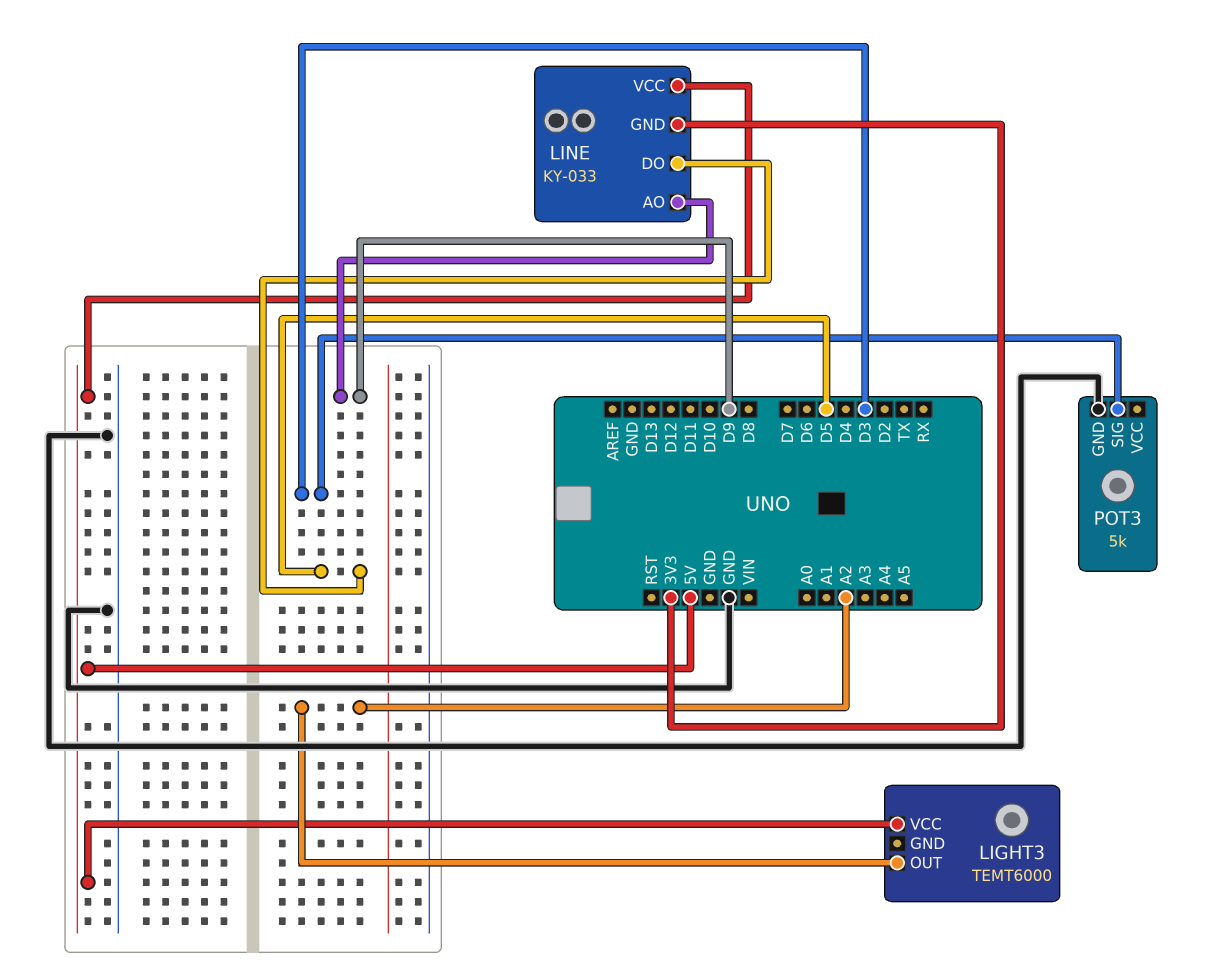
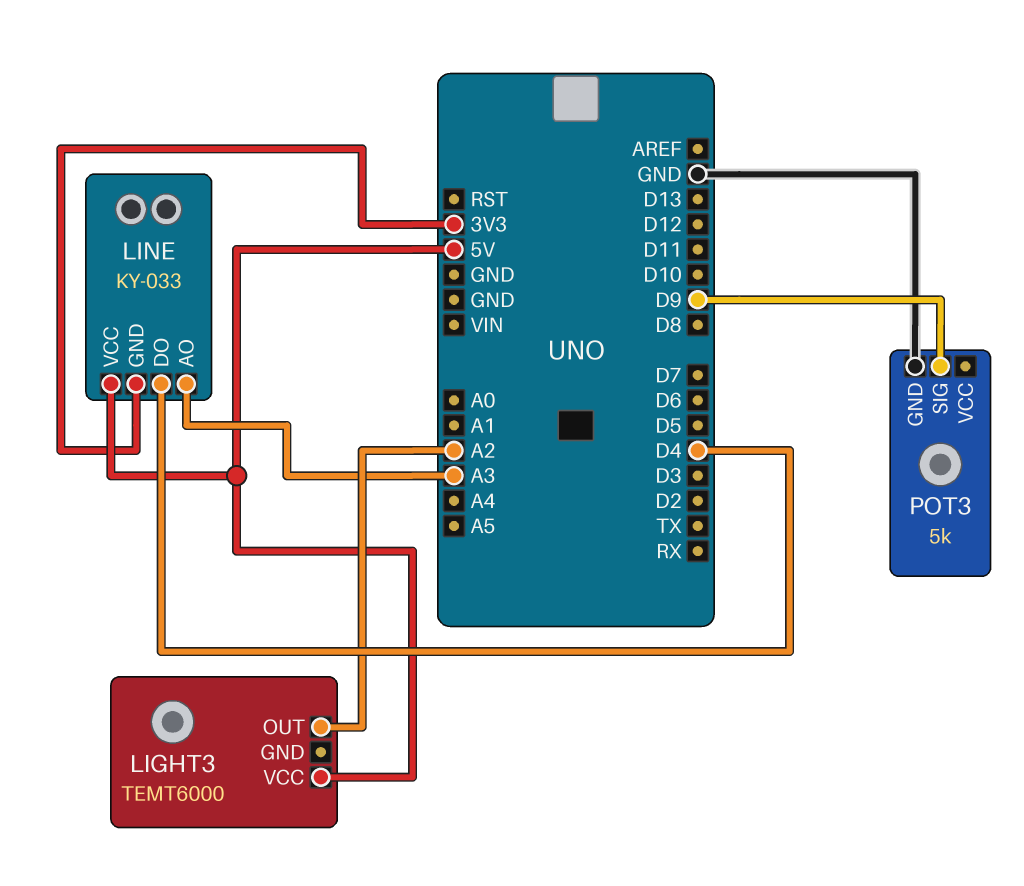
LINE pin AO: D9 -> A3
LINE pin DO: D5 -> D4
POT3 pin SIG: D3 -> D9

